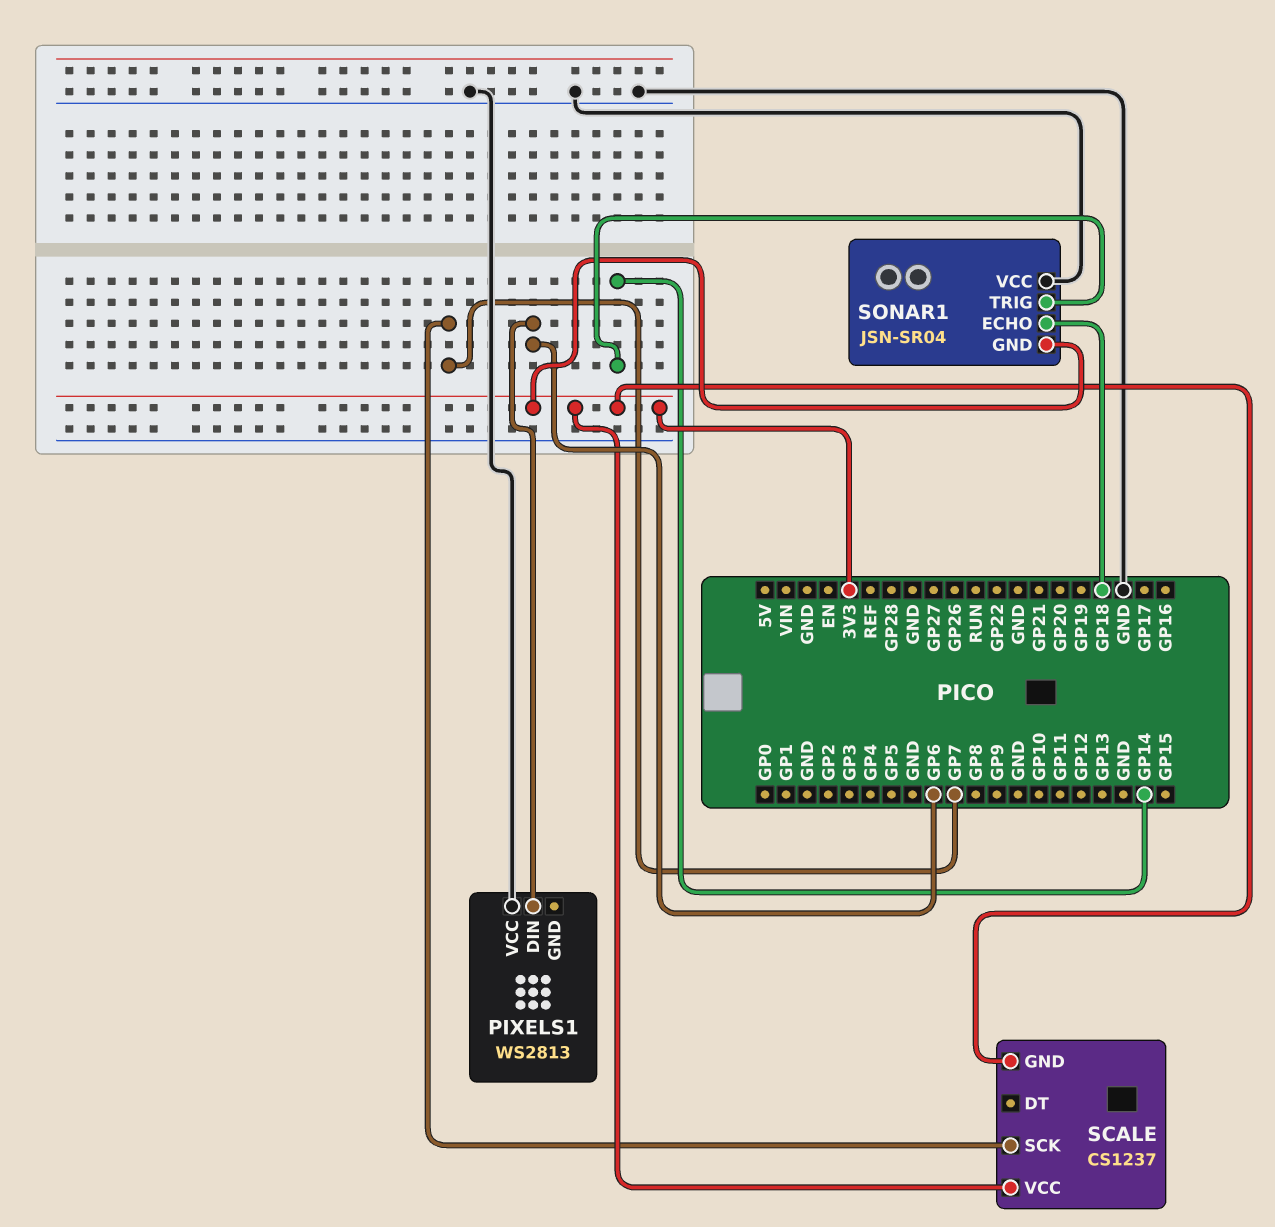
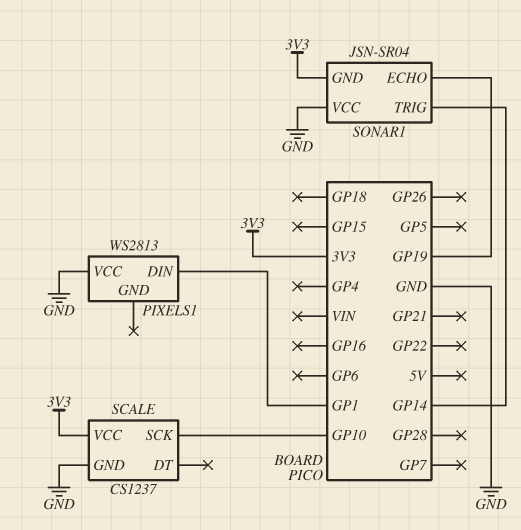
PIXELS1 pin DIN: GP6 -> GP1
SCALE pin GND: 3V3 -> GND
SCALE pin SCK: GP7 -> GP10
SONAR1 pin ECHO: GP18 -> GP19

